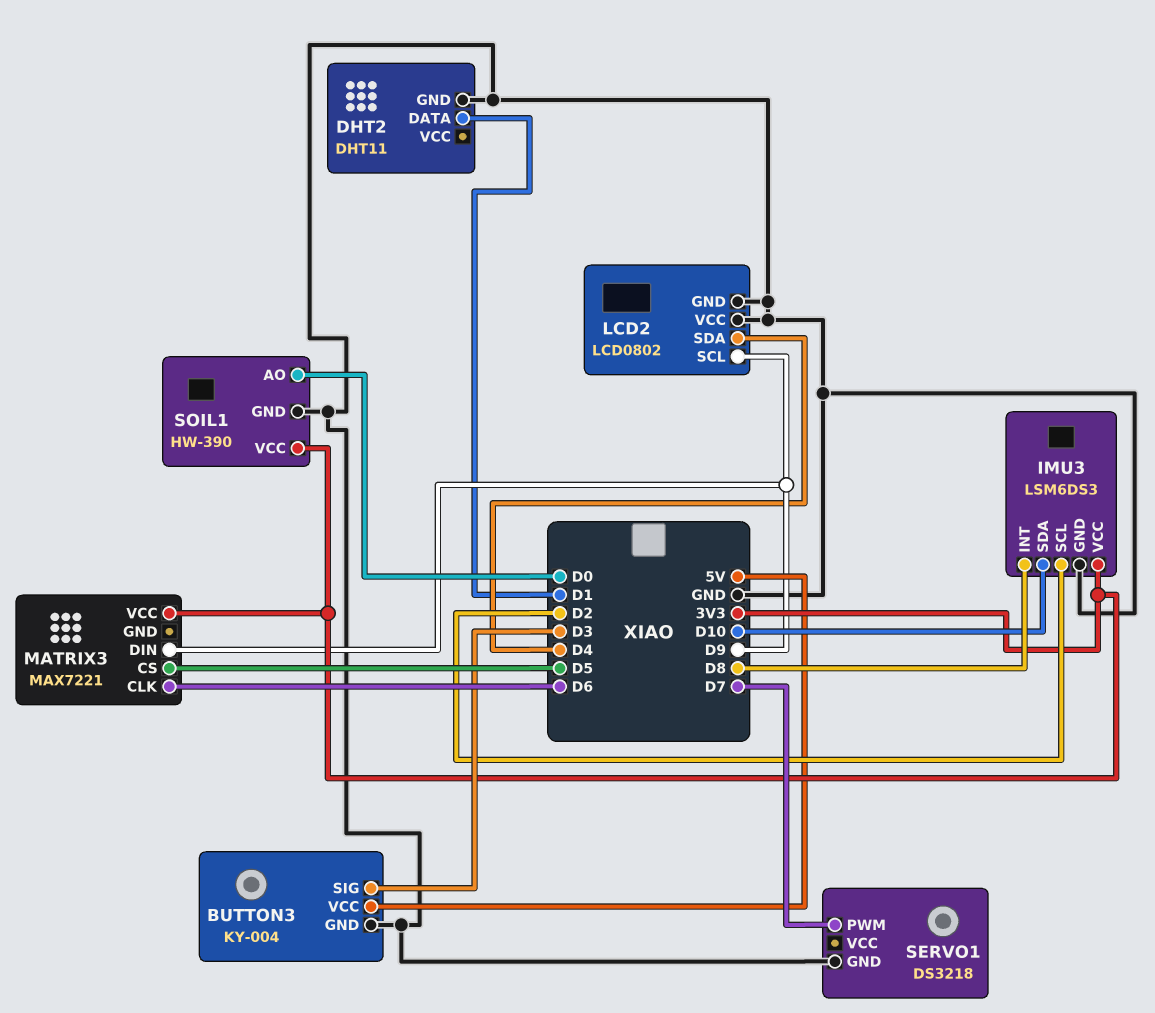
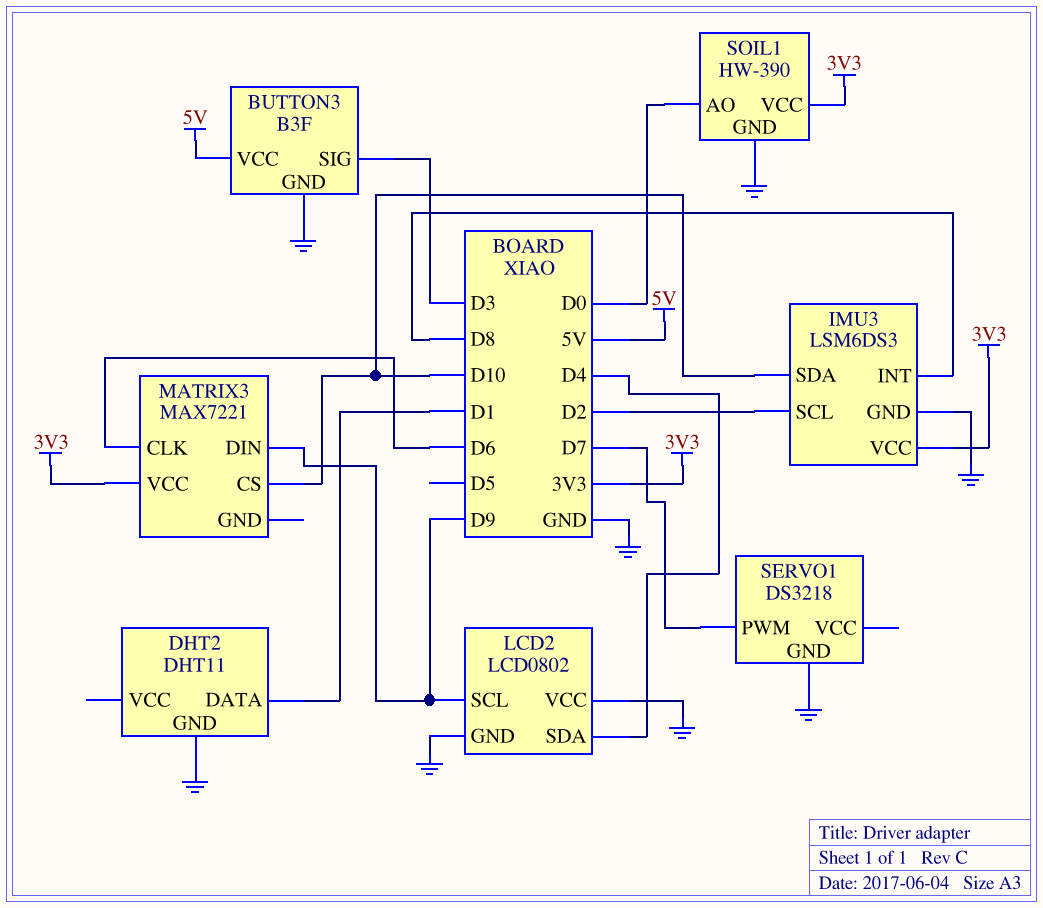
BUTTON3: KY-004 -> B3F
MATRIX3 pin CS: D5 -> D10

